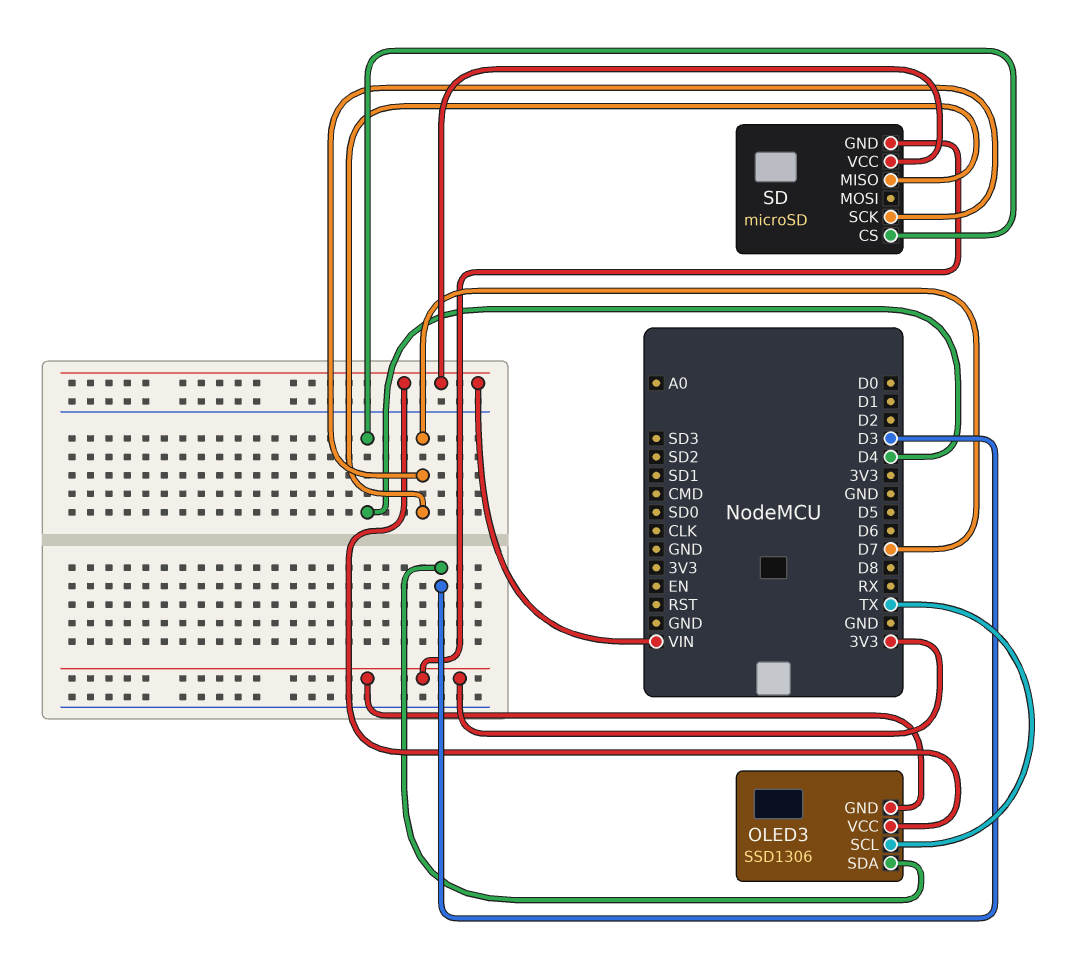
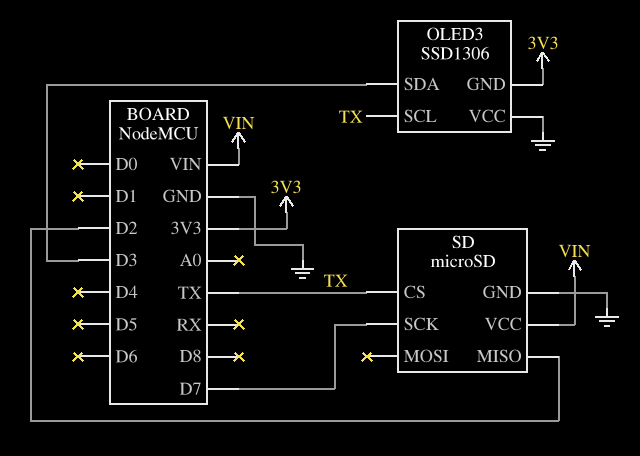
OLED3 pin VCC: VIN -> GND
SD pin CS: D4 -> TX
SD pin GND: 3V3 -> GND
SD pin MISO: D7 -> D2

